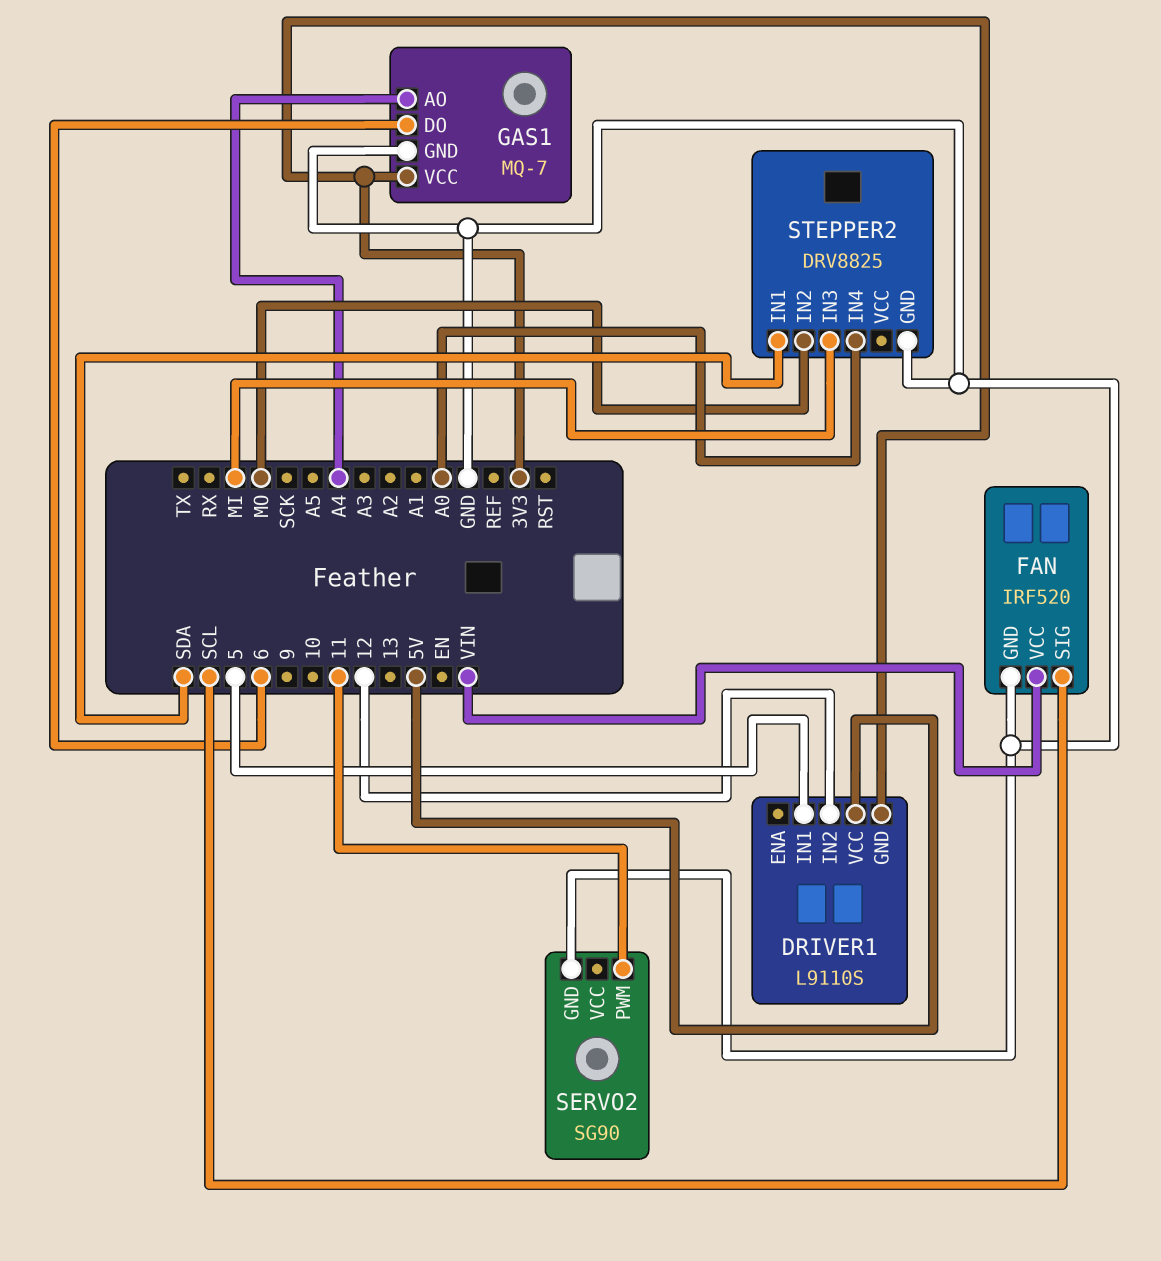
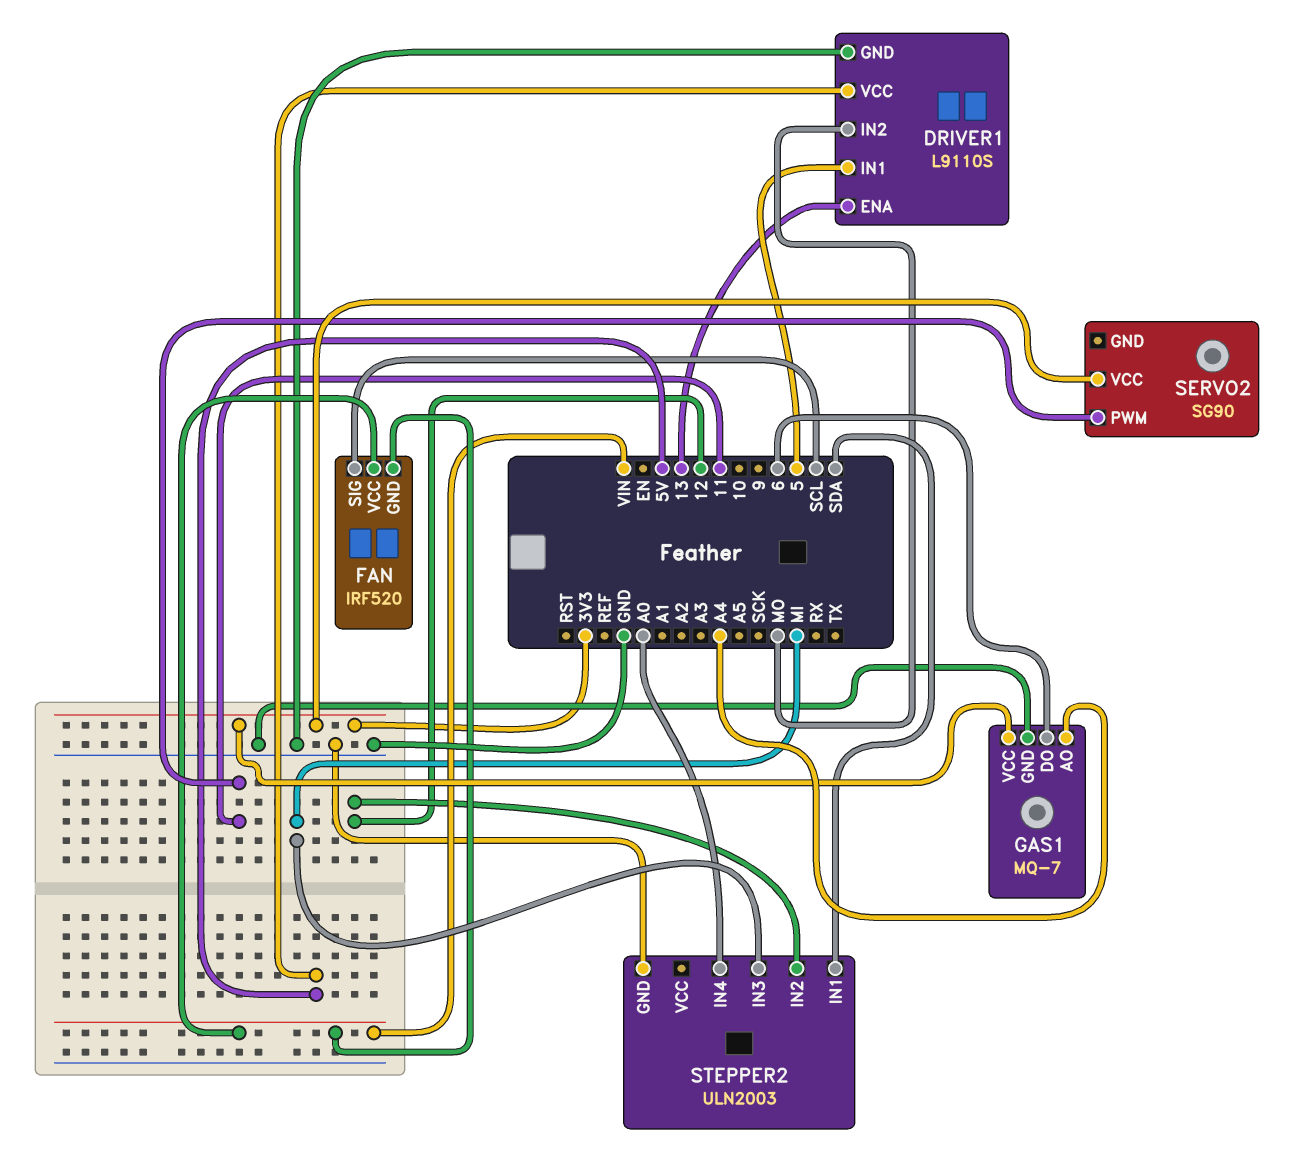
DRIVER1 pin ENA: none -> 13
DRIVER1 pin GND: 3V3 -> GND
DRIVER1 pin IN2: 12 -> MO
FAN pin GND: GND -> VIN
SERVO2 pin GND: GND -> none
SERVO2 pin VCC: none -> 3V3
STEPPER2: DRV8825 -> ULN2003
STEPPER2 pin IN2: MO -> 12

